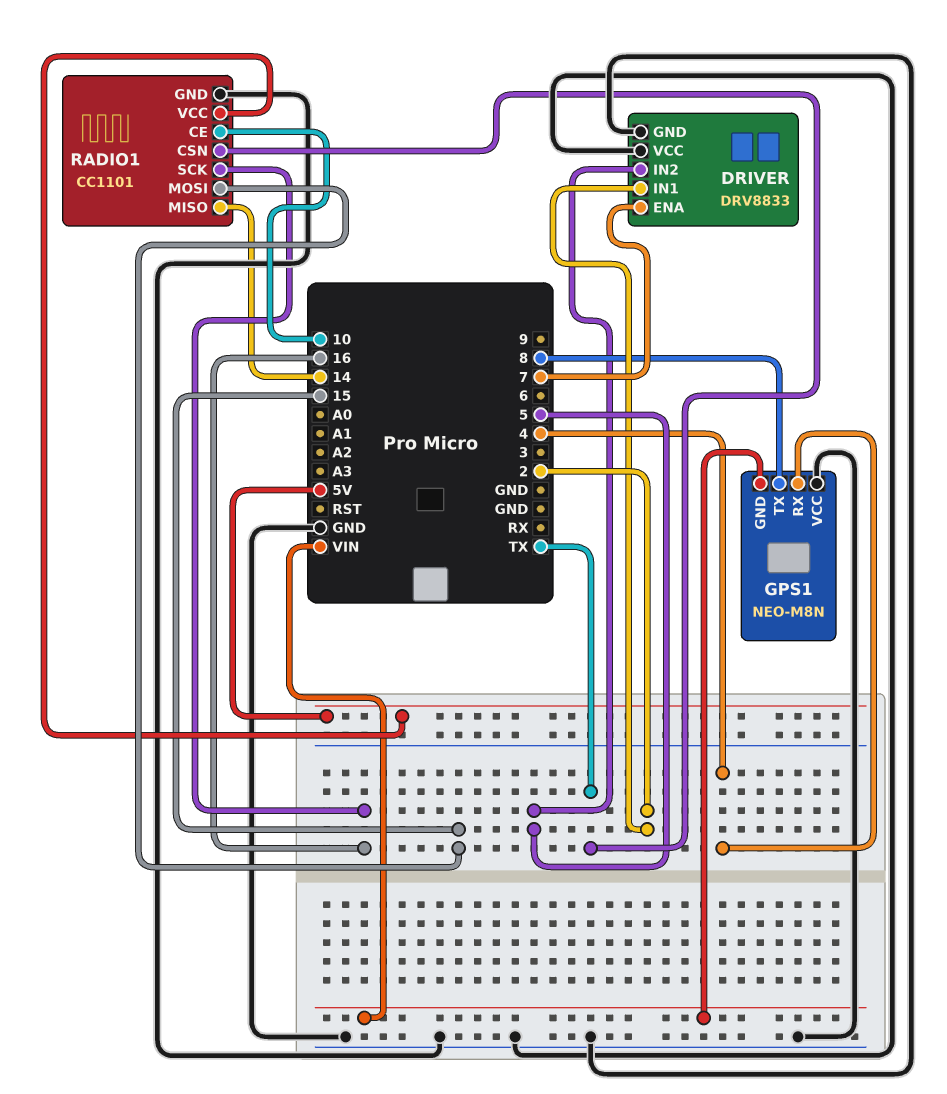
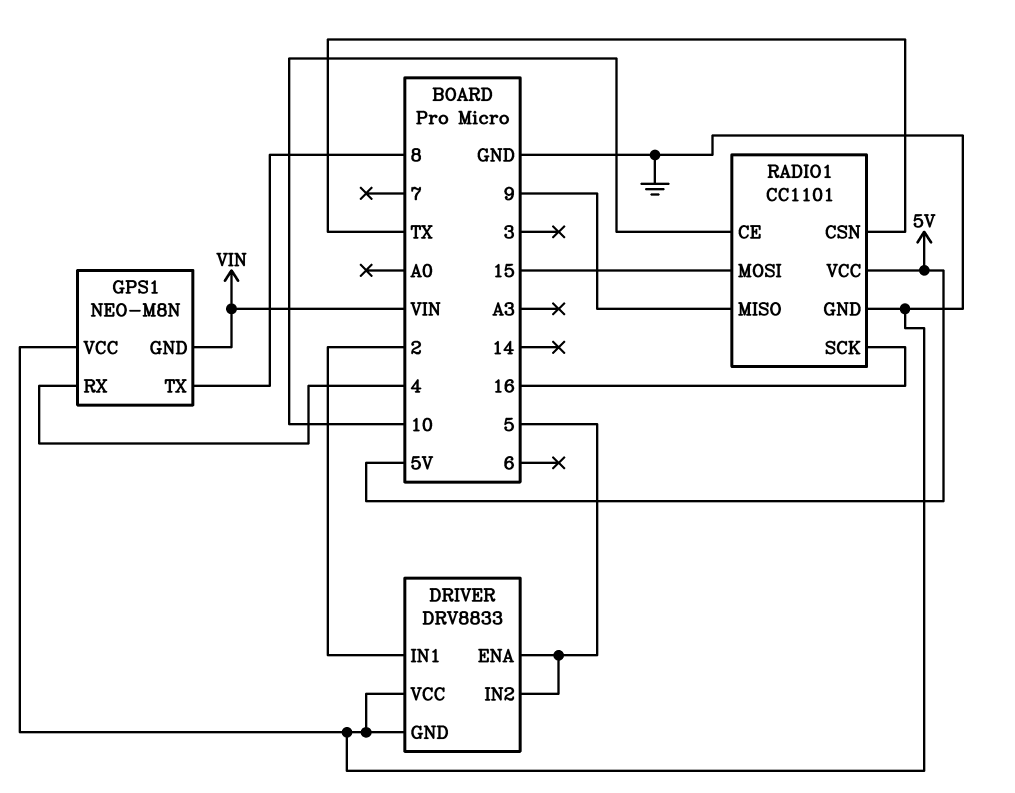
DRIVER pin ENA: 7 -> 5
RADIO1 pin MISO: 14 -> 9

